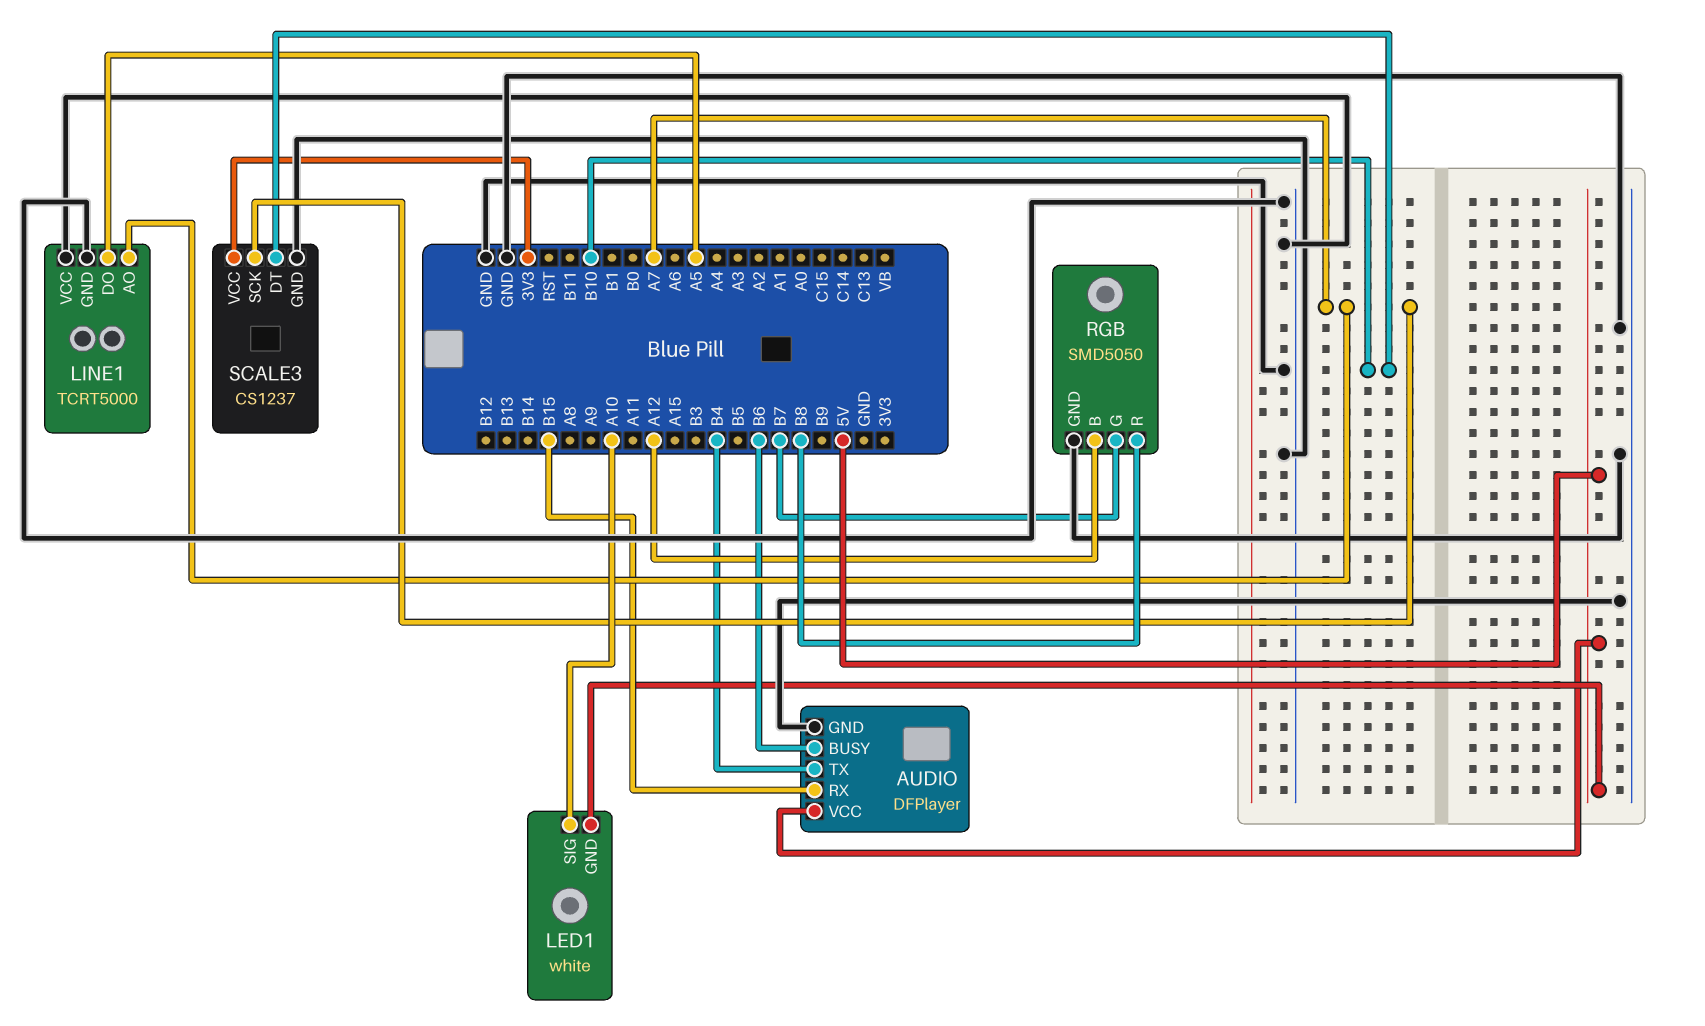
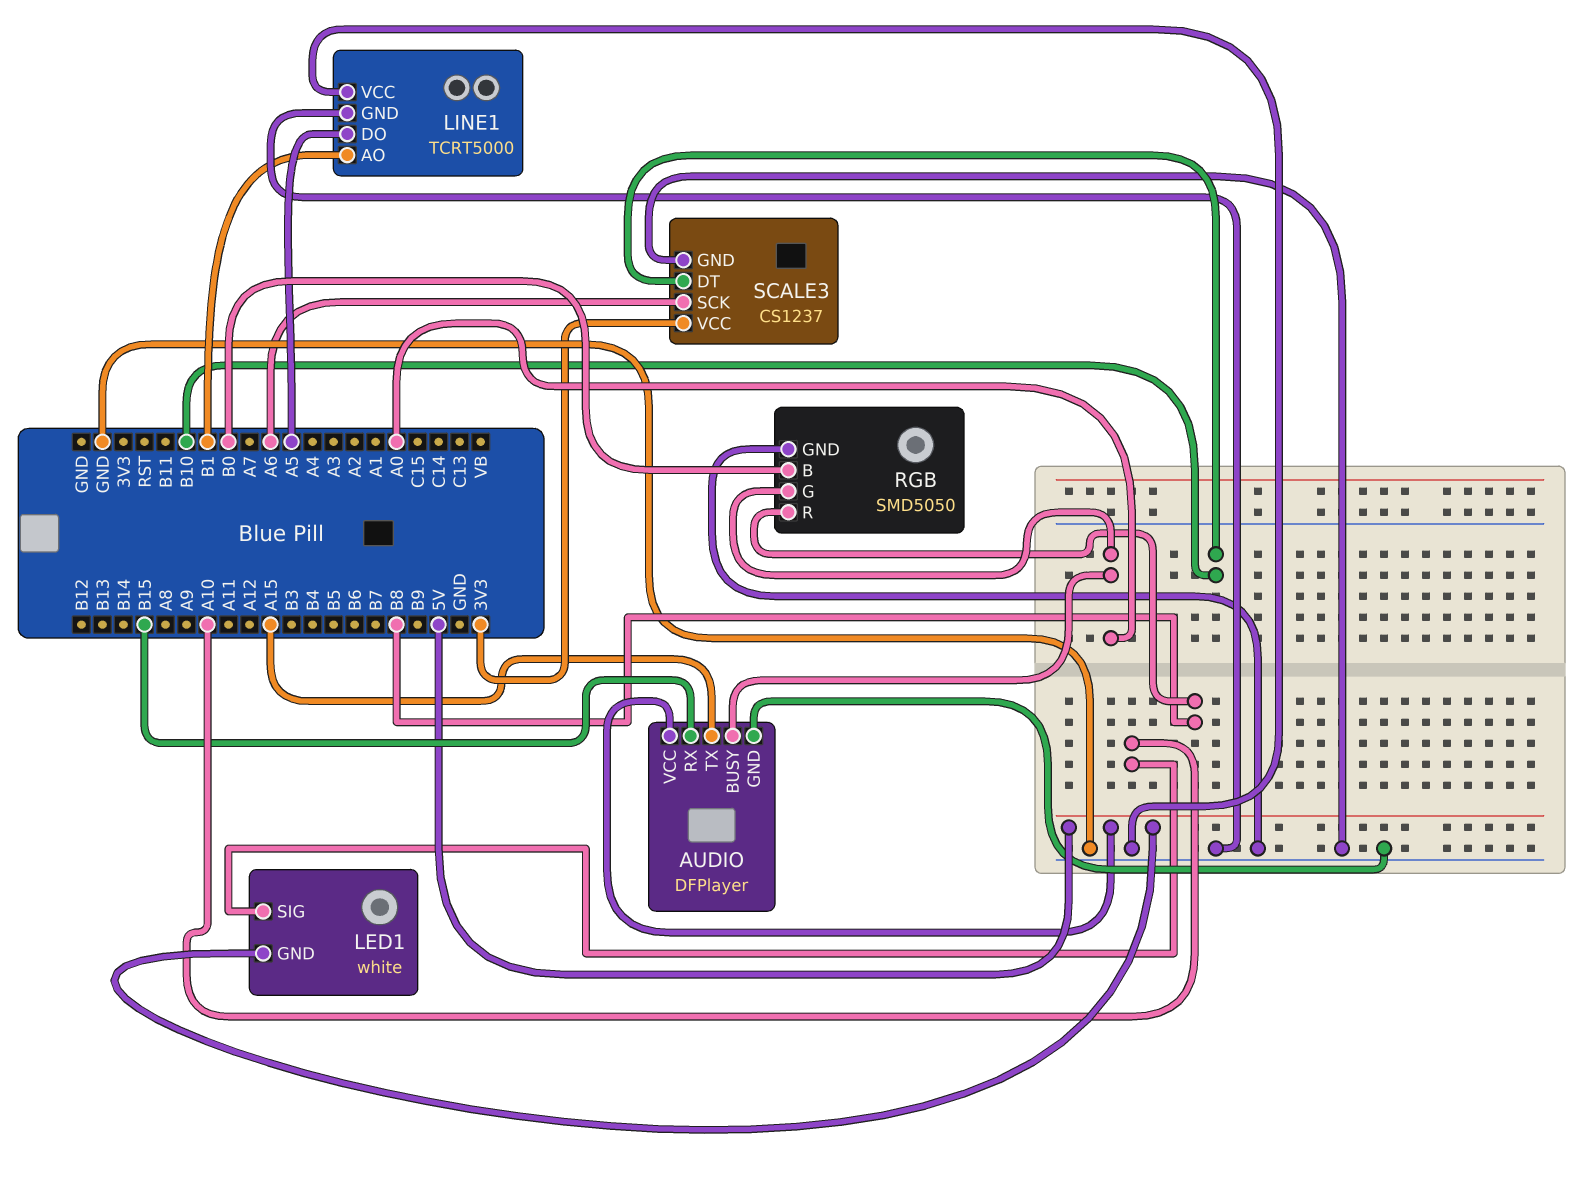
AUDIO pin BUSY: B6 -> A0
AUDIO pin TX: B4 -> A15
LINE1 pin AO: A7 -> B1
RGB pin B: A12 -> B0
RGB pin G: B7 -> A0
SCALE3 pin SCK: A7 -> A6

